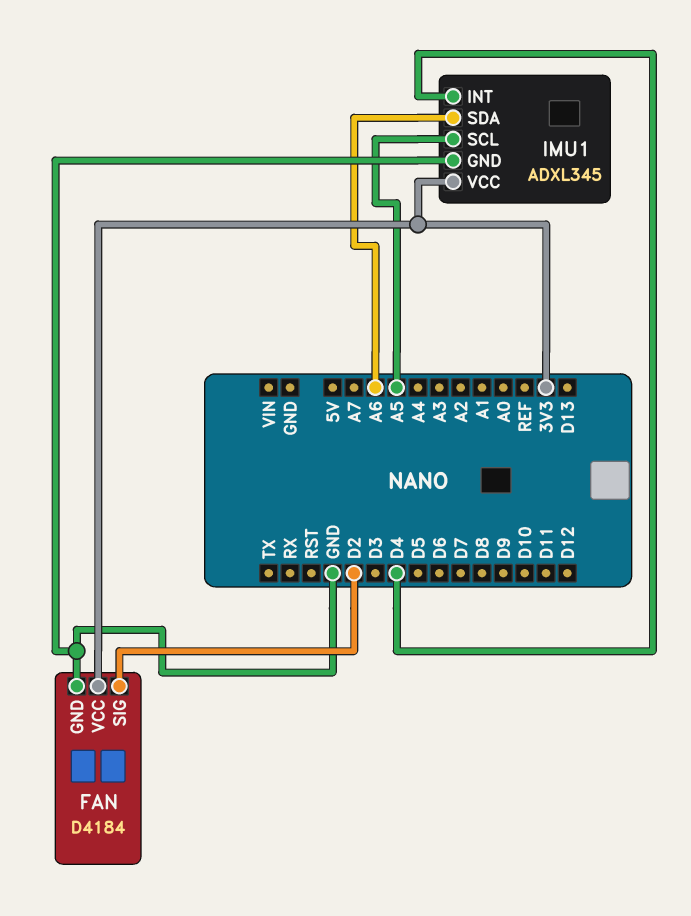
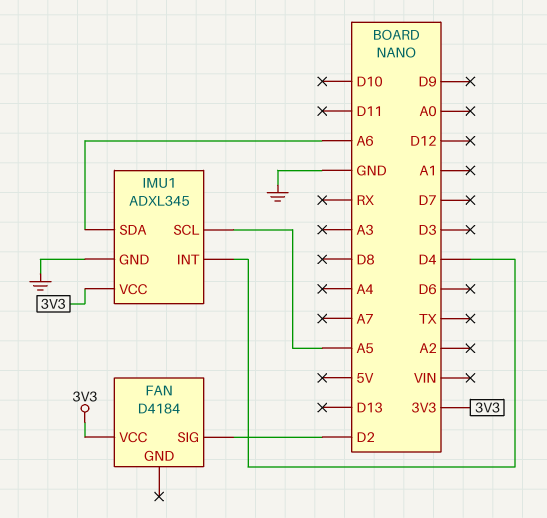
FAN pin GND: GND -> none

